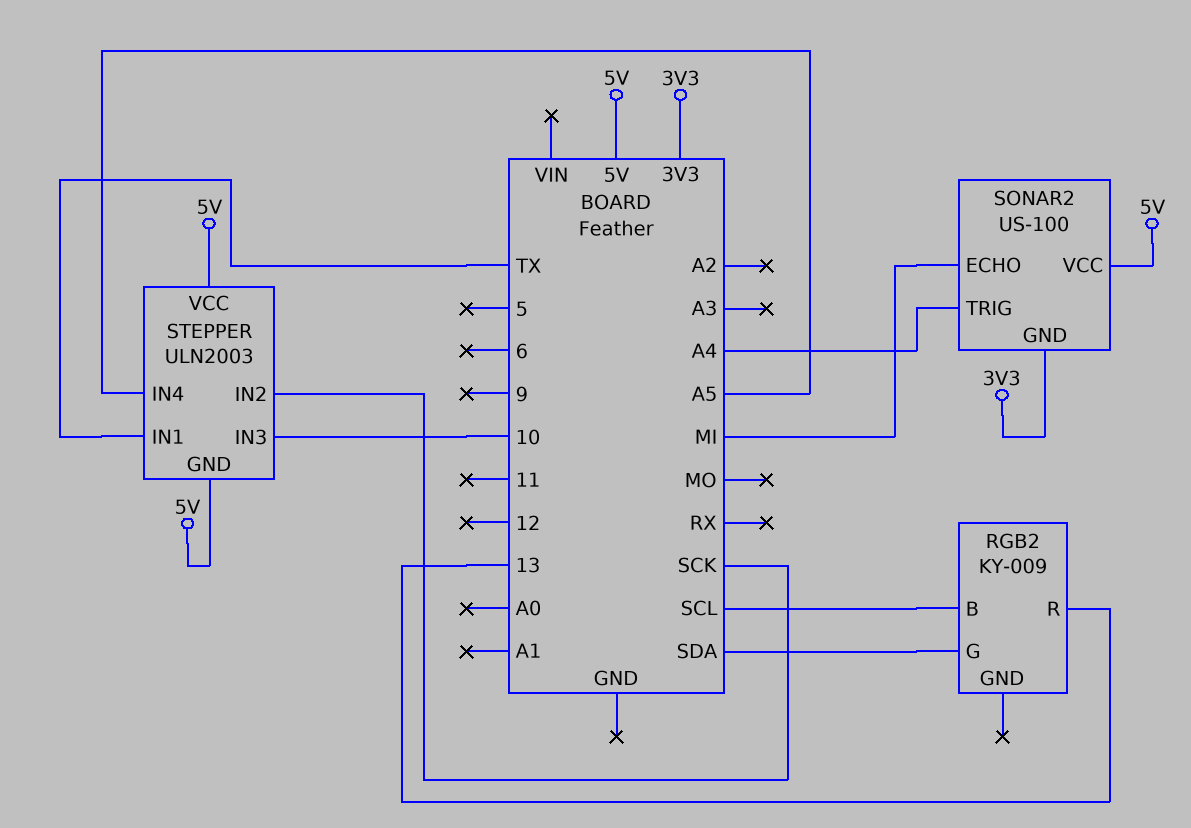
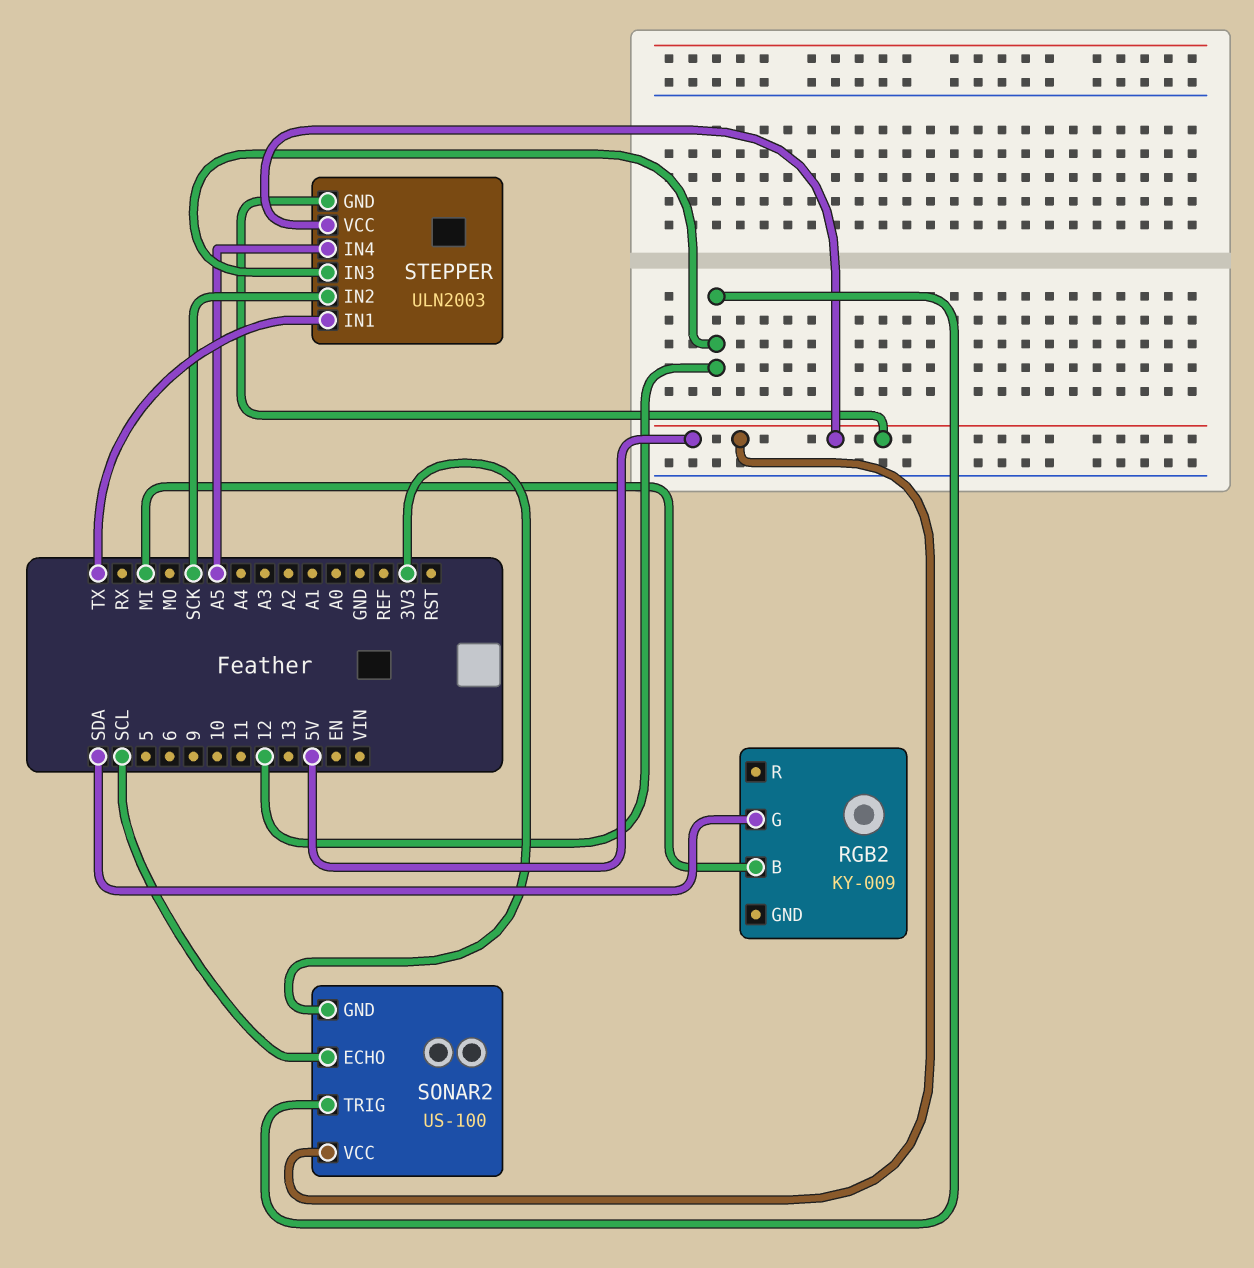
RGB2 pin B: SCL -> MI
RGB2 pin R: 13 -> none
SONAR2 pin ECHO: MI -> SCL
SONAR2 pin TRIG: A4 -> 12
STEPPER pin IN3: 10 -> 12

